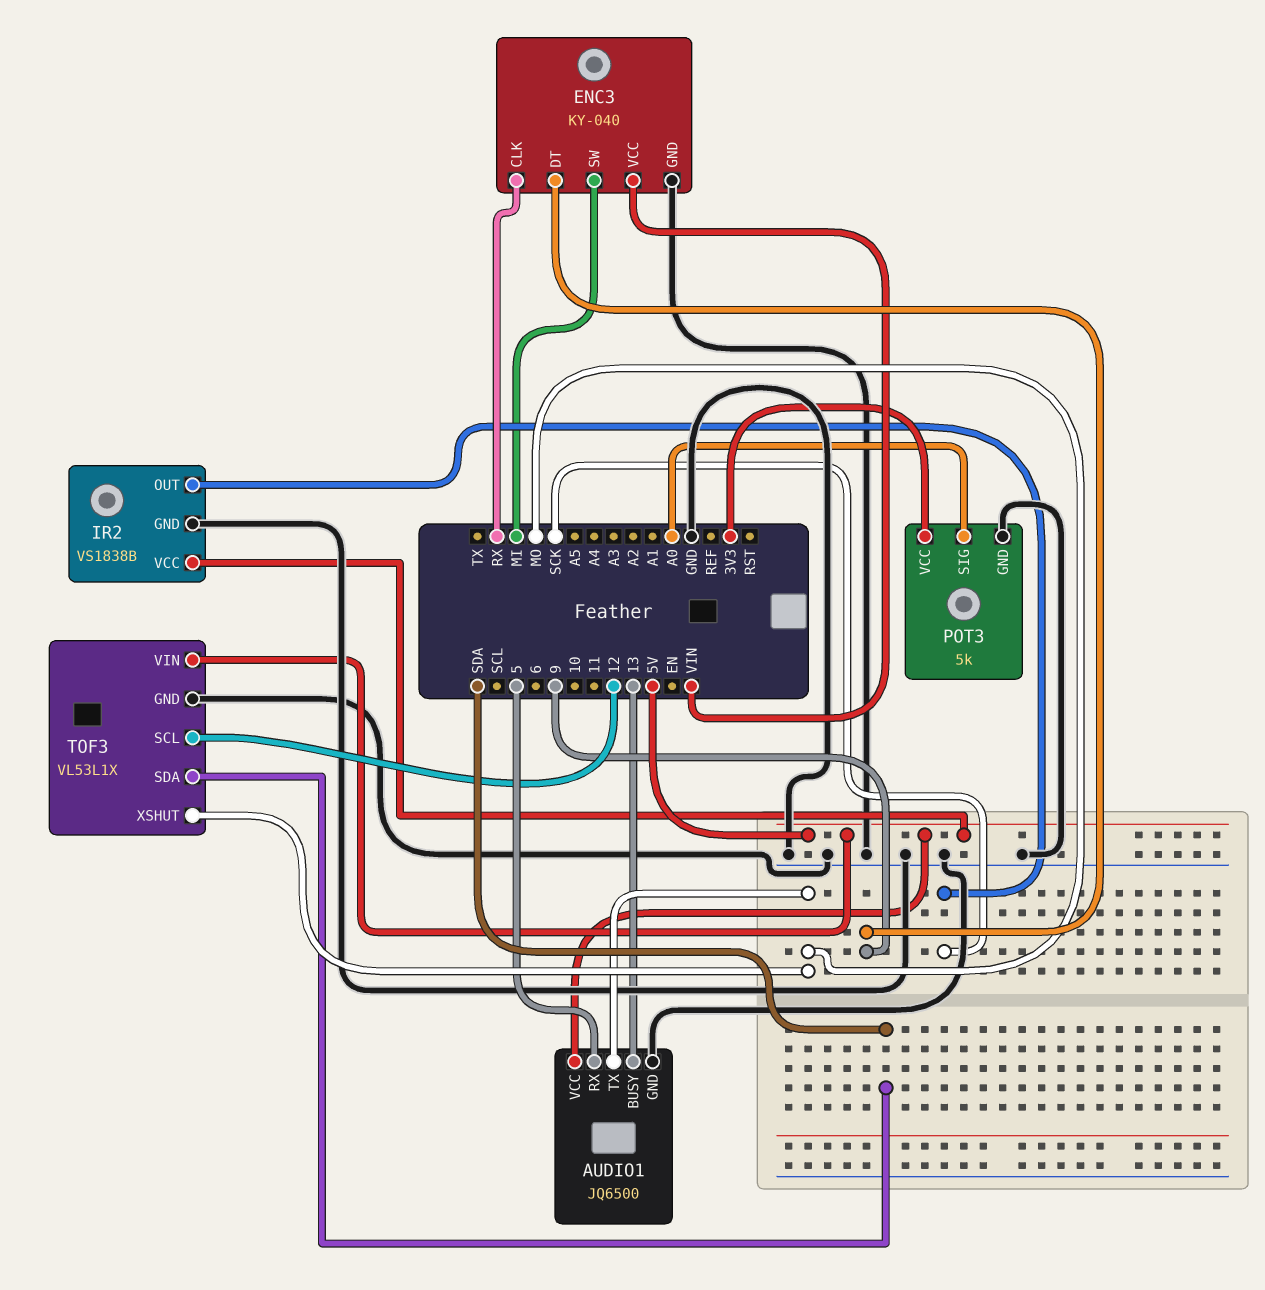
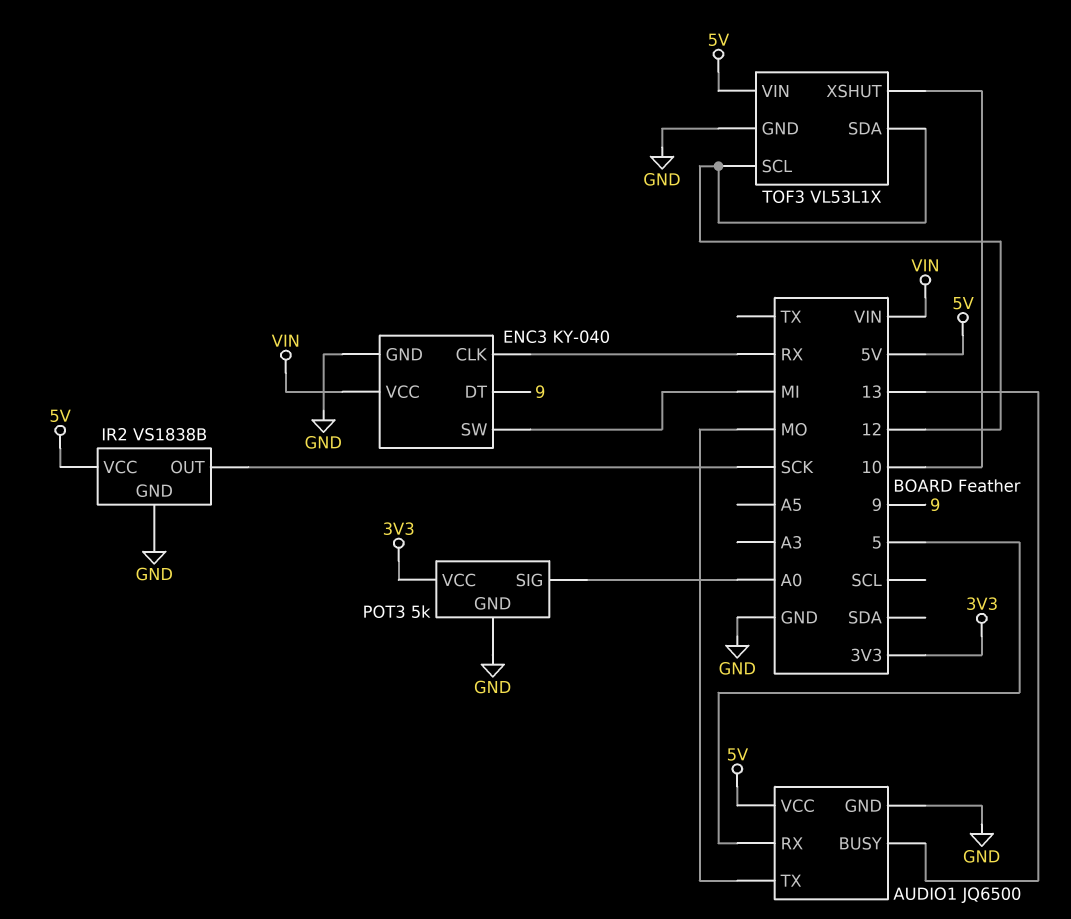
TOF3 pin SDA: SDA -> 12
TOF3 pin XSHUT: MO -> 10

